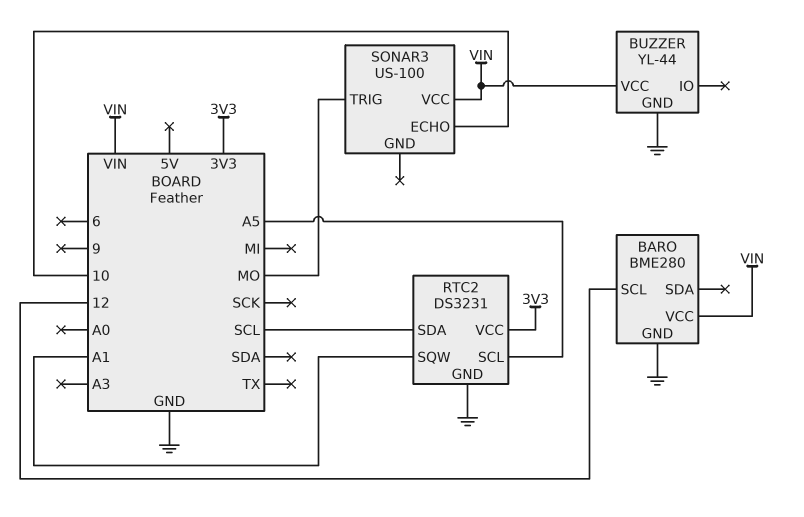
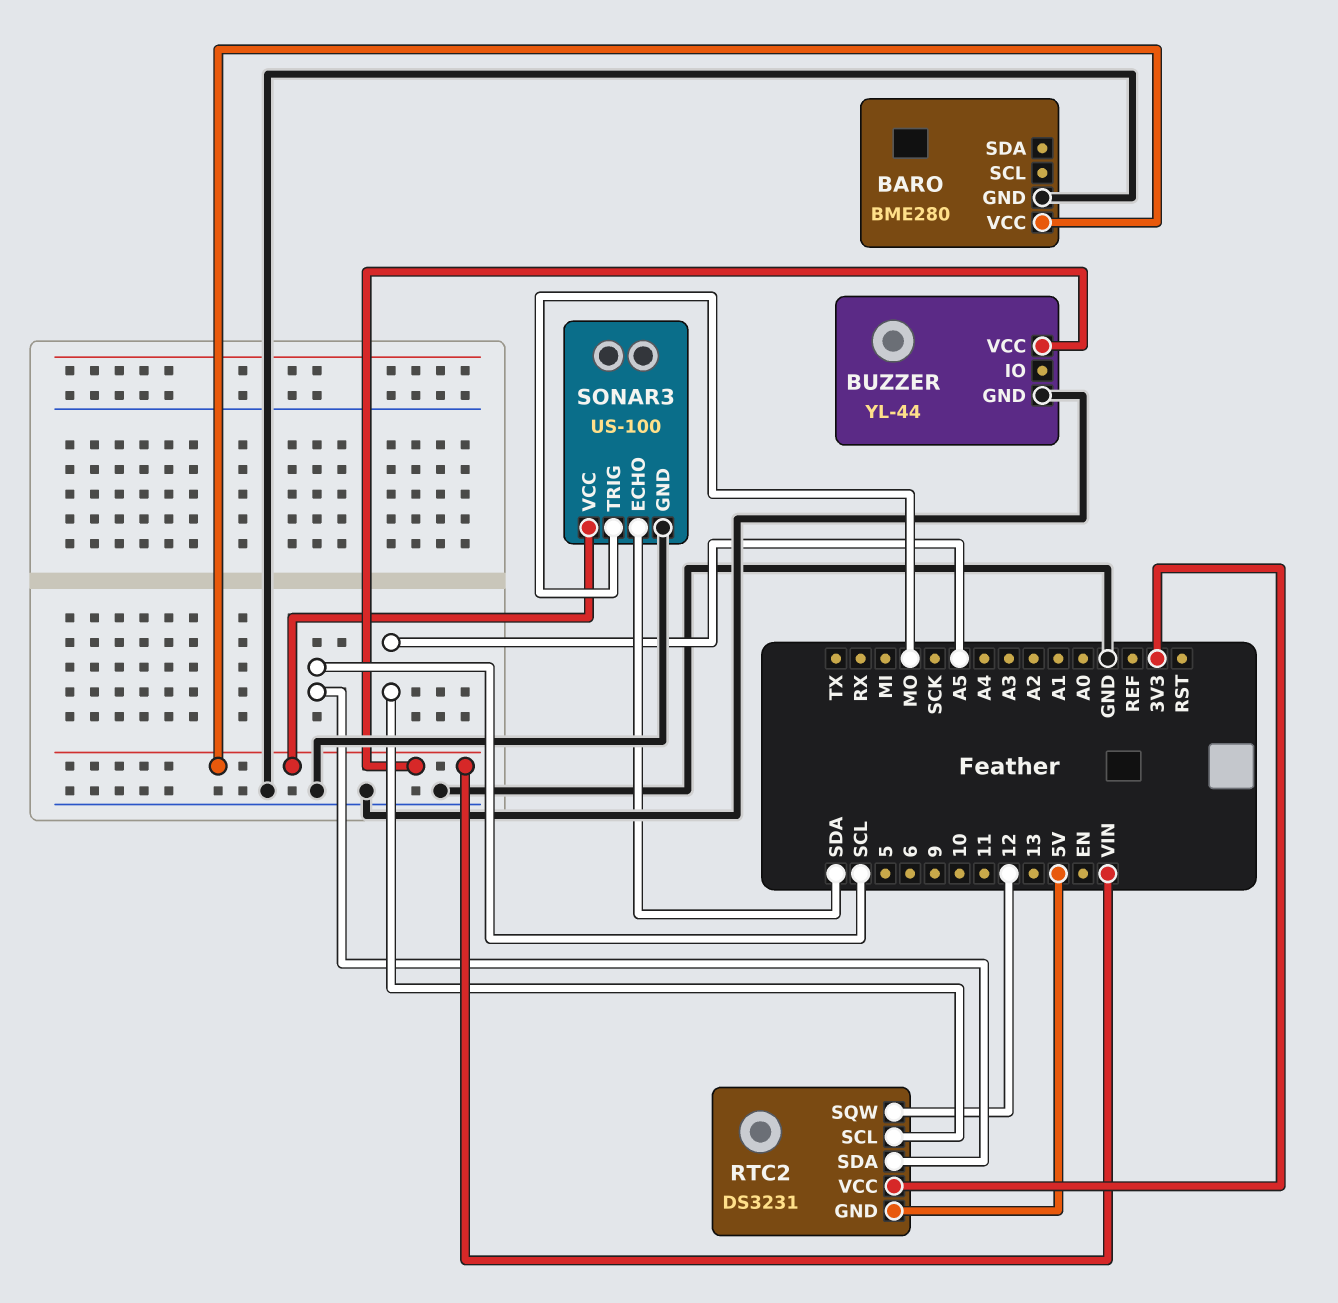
BARO pin SCL: 12 -> none
RTC2 pin GND: GND -> 5V
RTC2 pin SQW: A1 -> 12
SONAR3 pin ECHO: 10 -> SDA
SONAR3 pin GND: none -> GND

